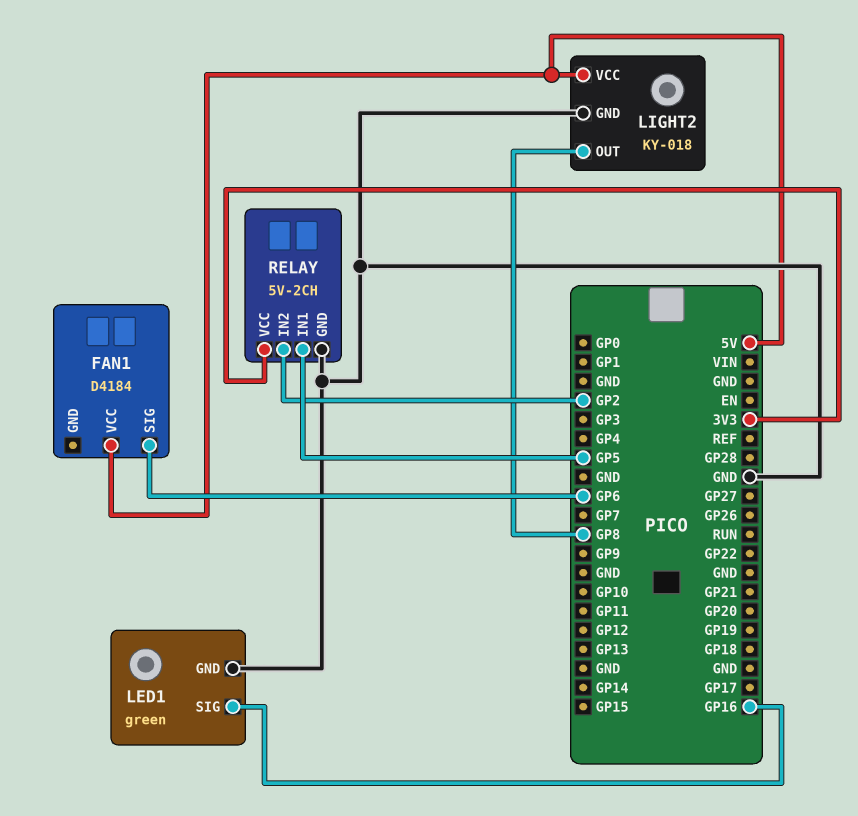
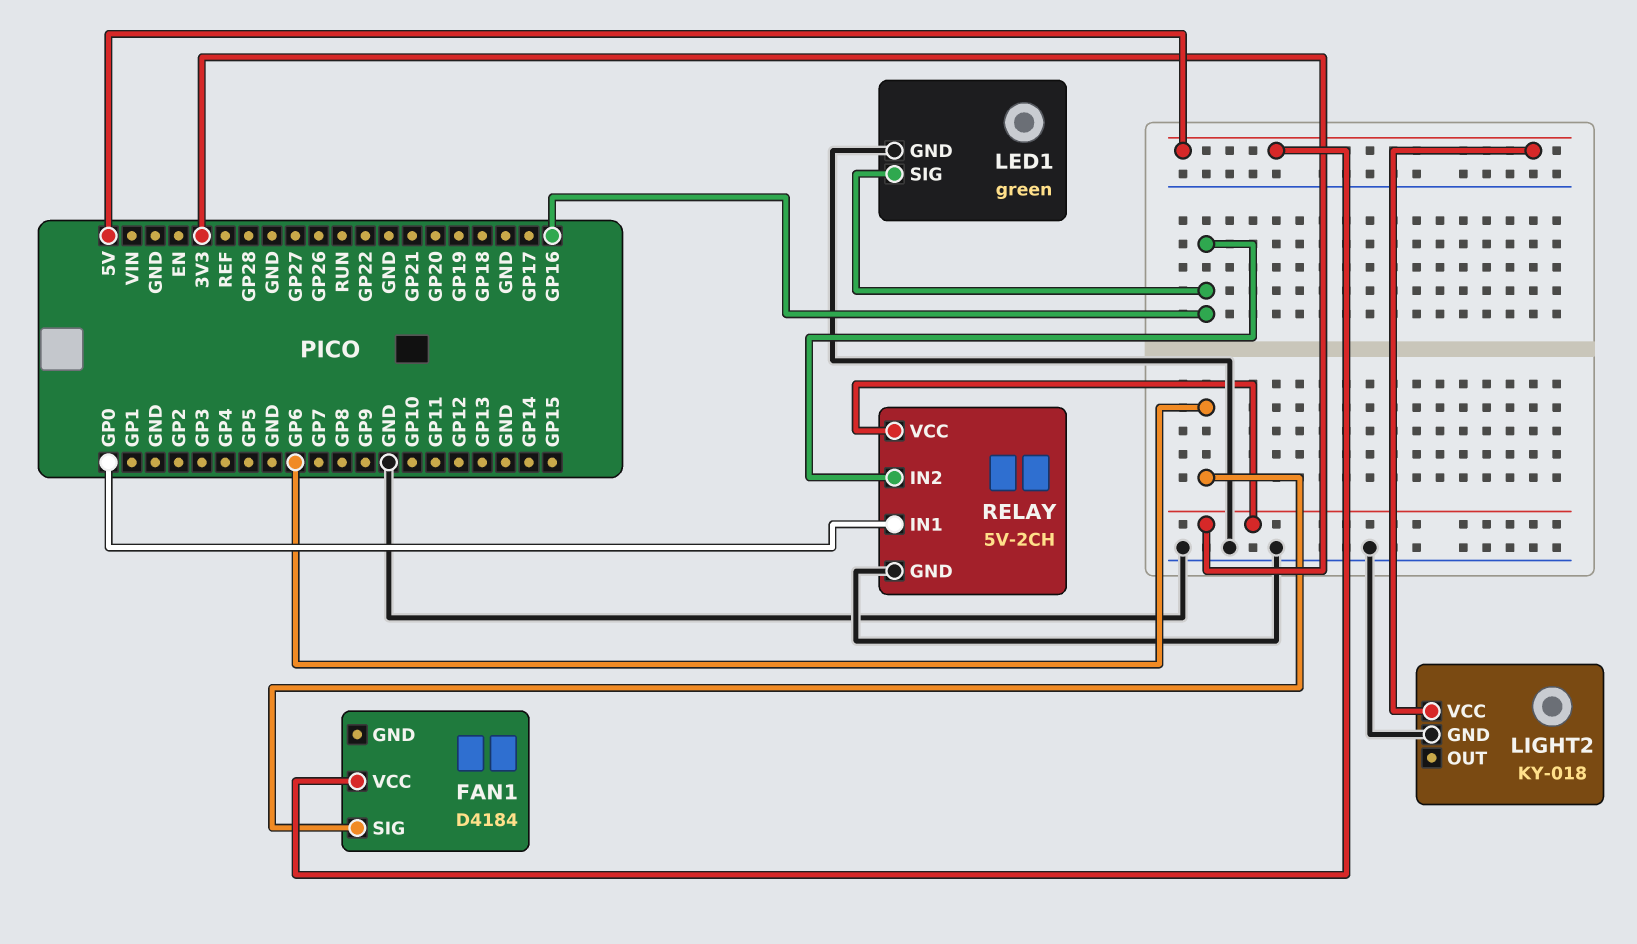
LIGHT2 pin OUT: GP8 -> none
RELAY pin IN1: GP5 -> GP0
RELAY pin IN2: GP2 -> GP16

